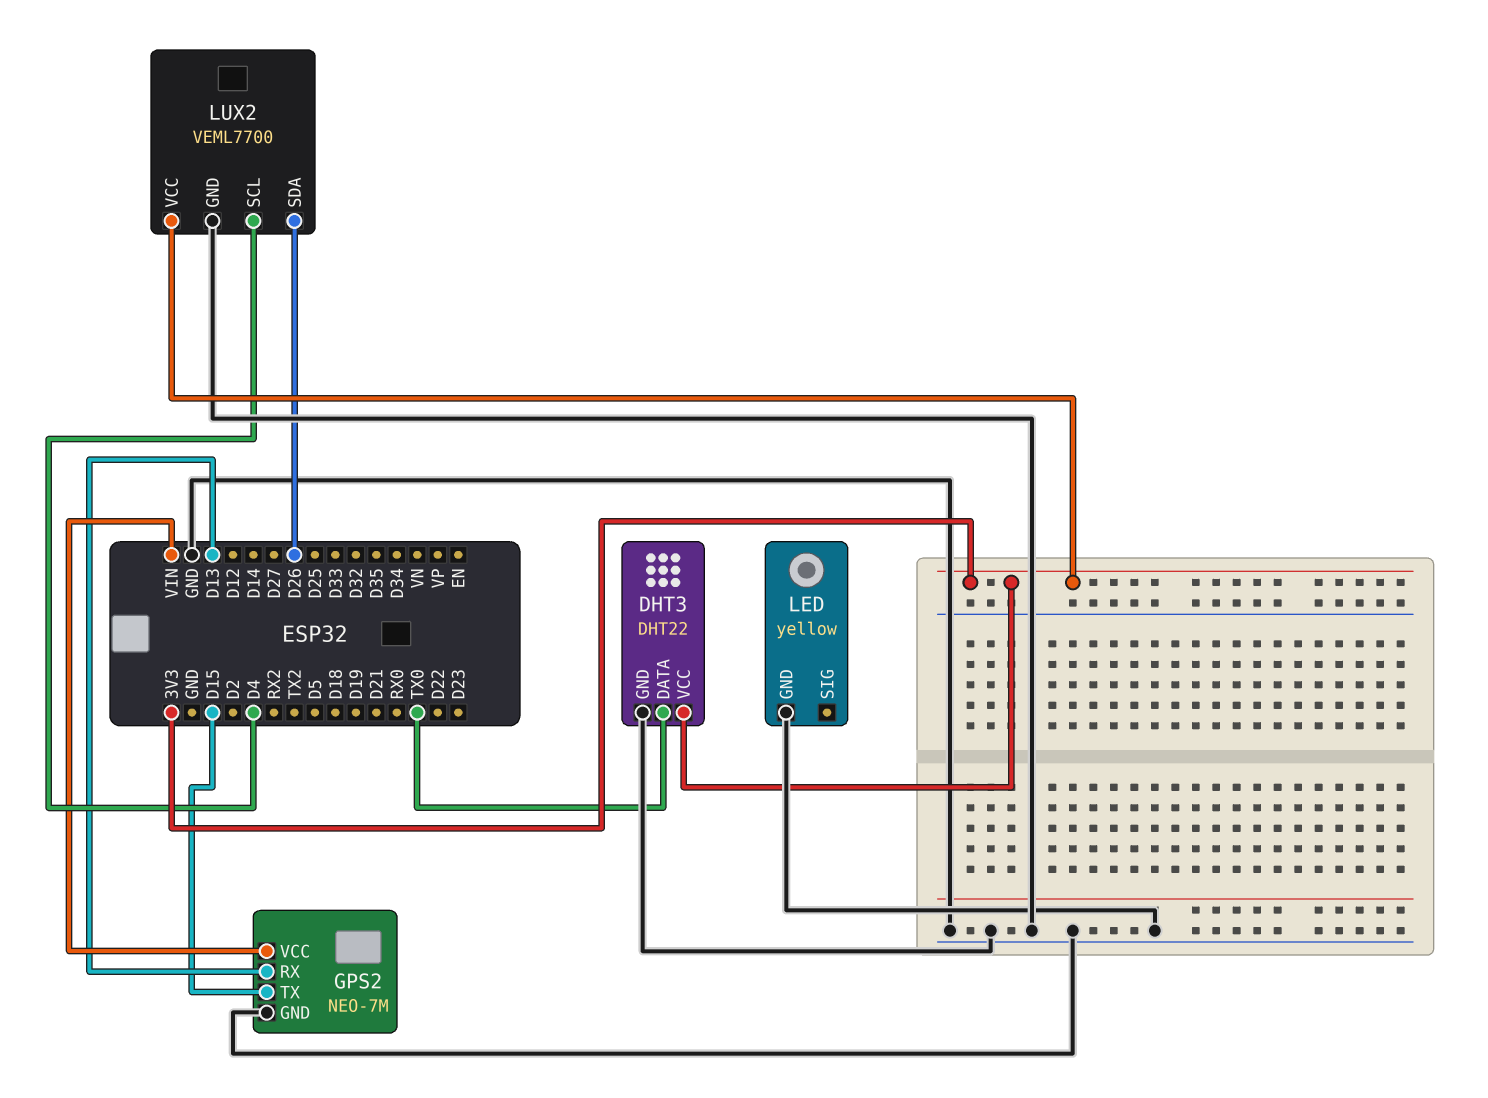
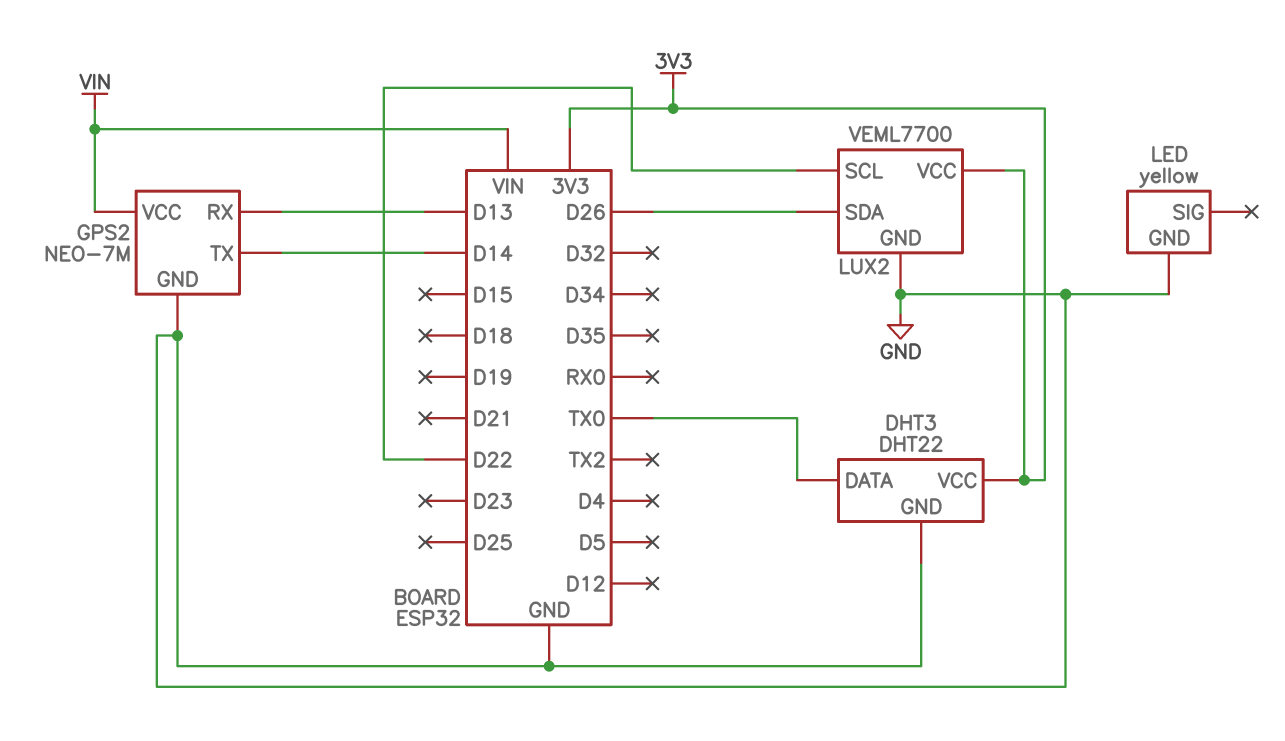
GPS2 pin TX: D15 -> D14
LUX2 pin SCL: D4 -> D22

